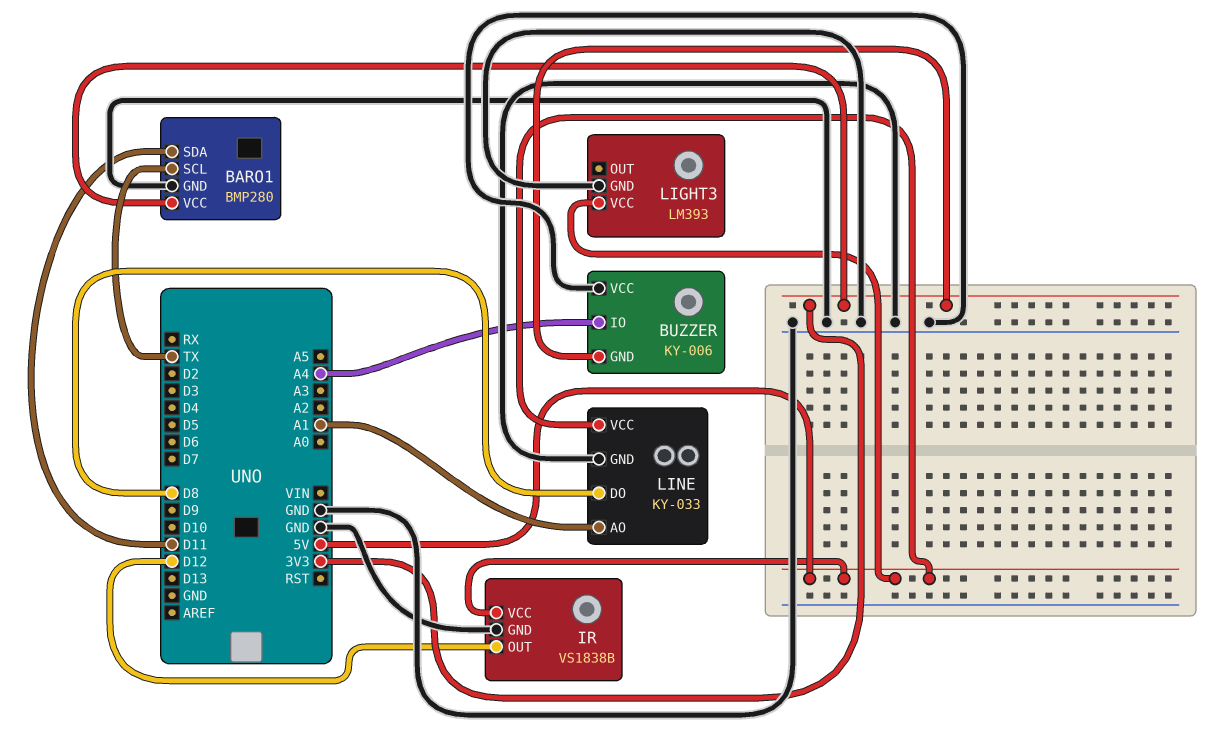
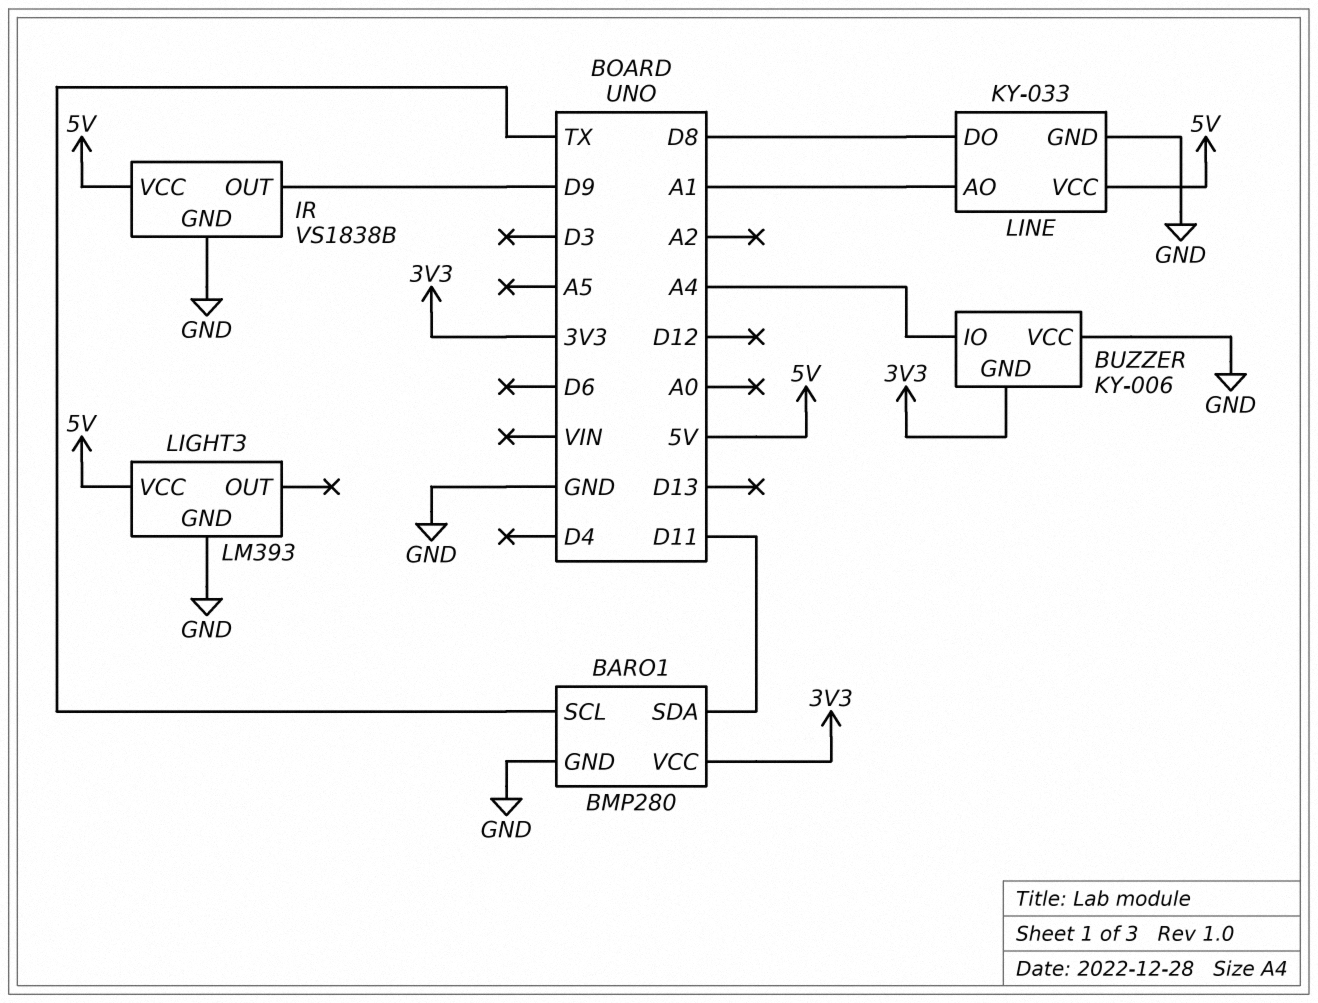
IR pin OUT: D12 -> D9

